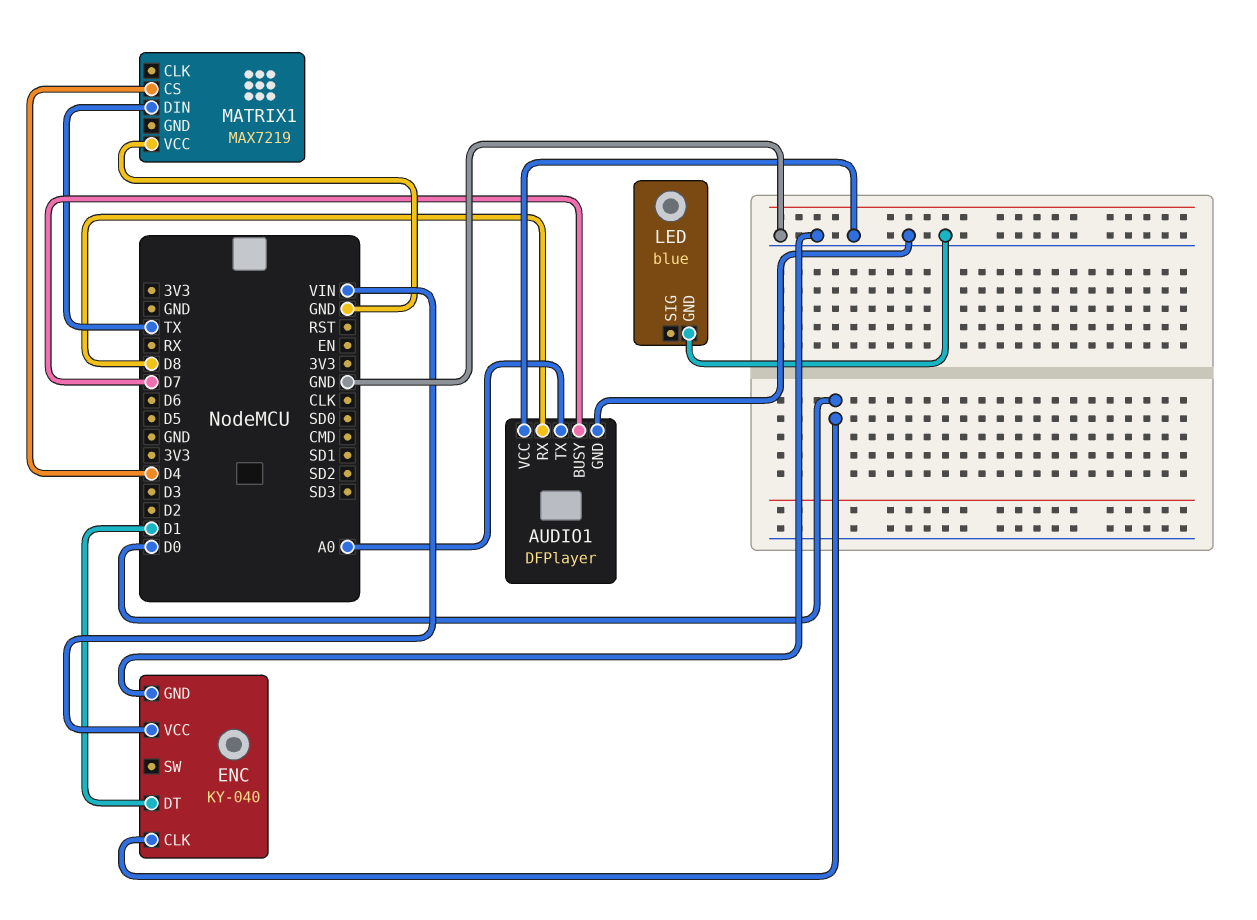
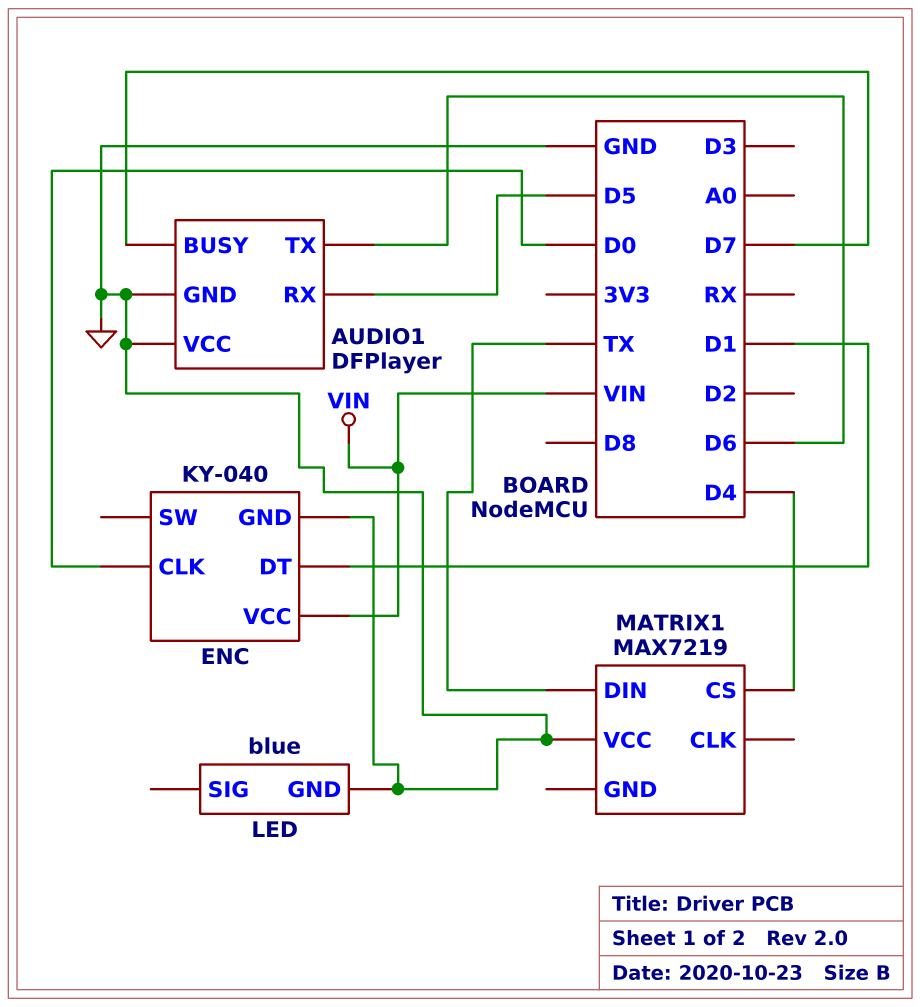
AUDIO1 pin RX: D8 -> D5
AUDIO1 pin TX: A0 -> D6

